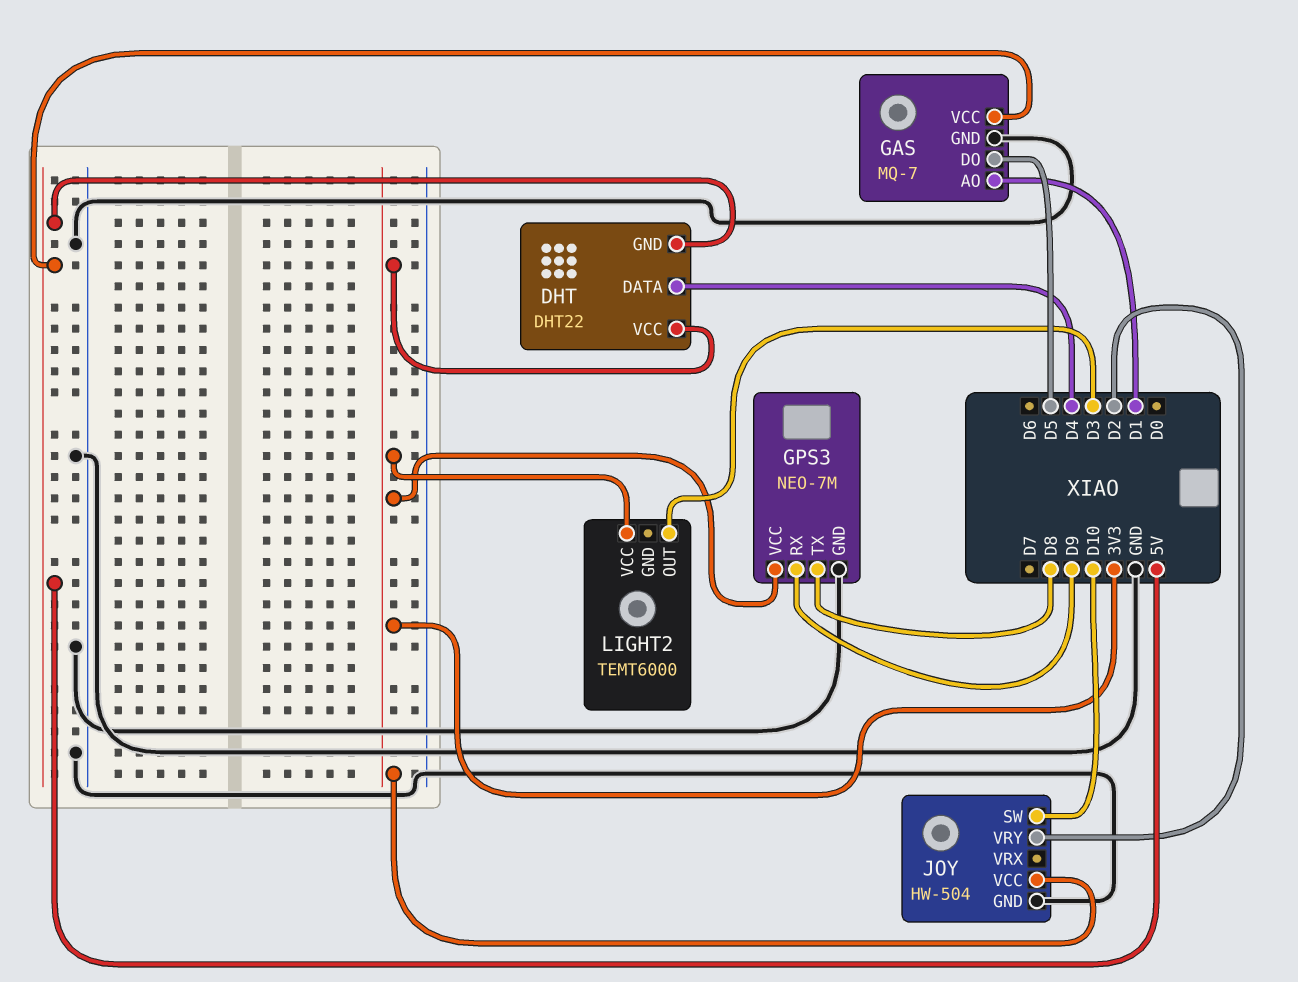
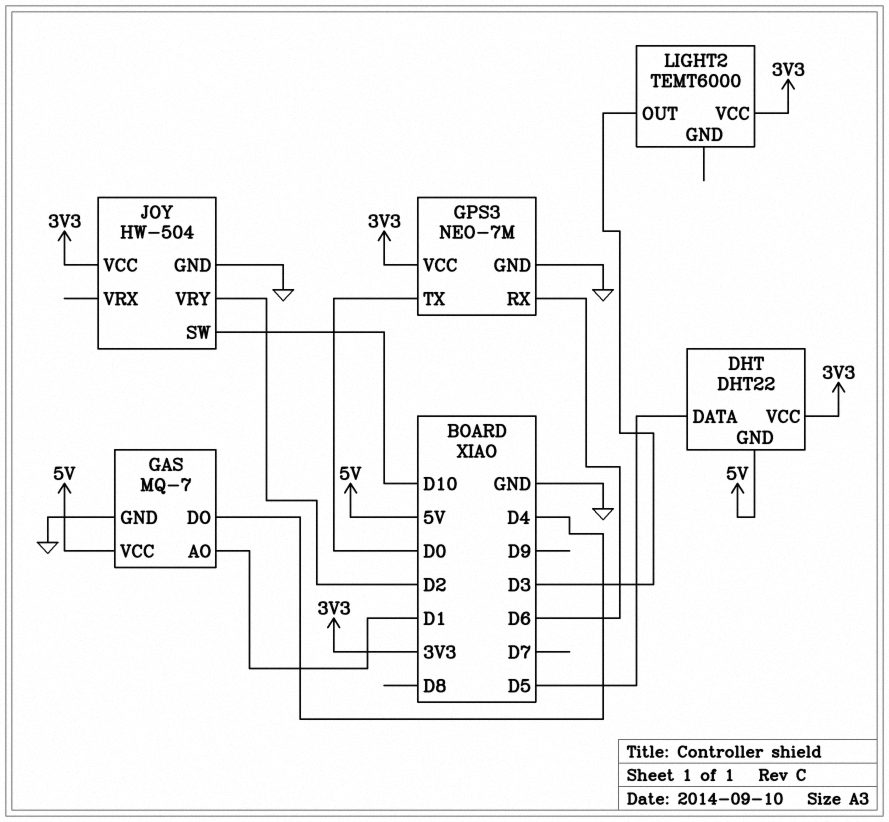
DHT pin DATA: D4 -> D5
GAS pin DO: D5 -> D4
GPS3 pin RX: D9 -> D6
GPS3 pin TX: D8 -> D0

